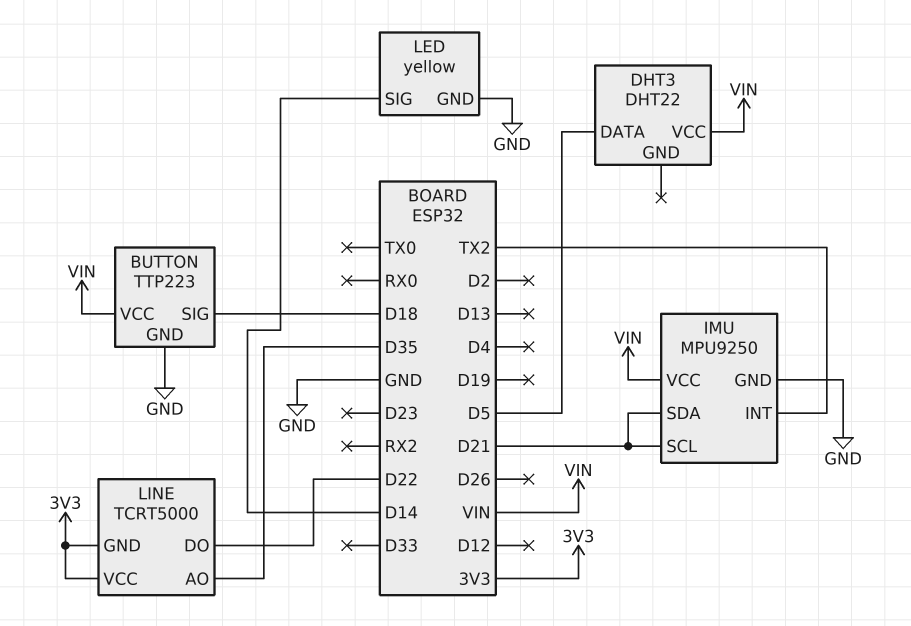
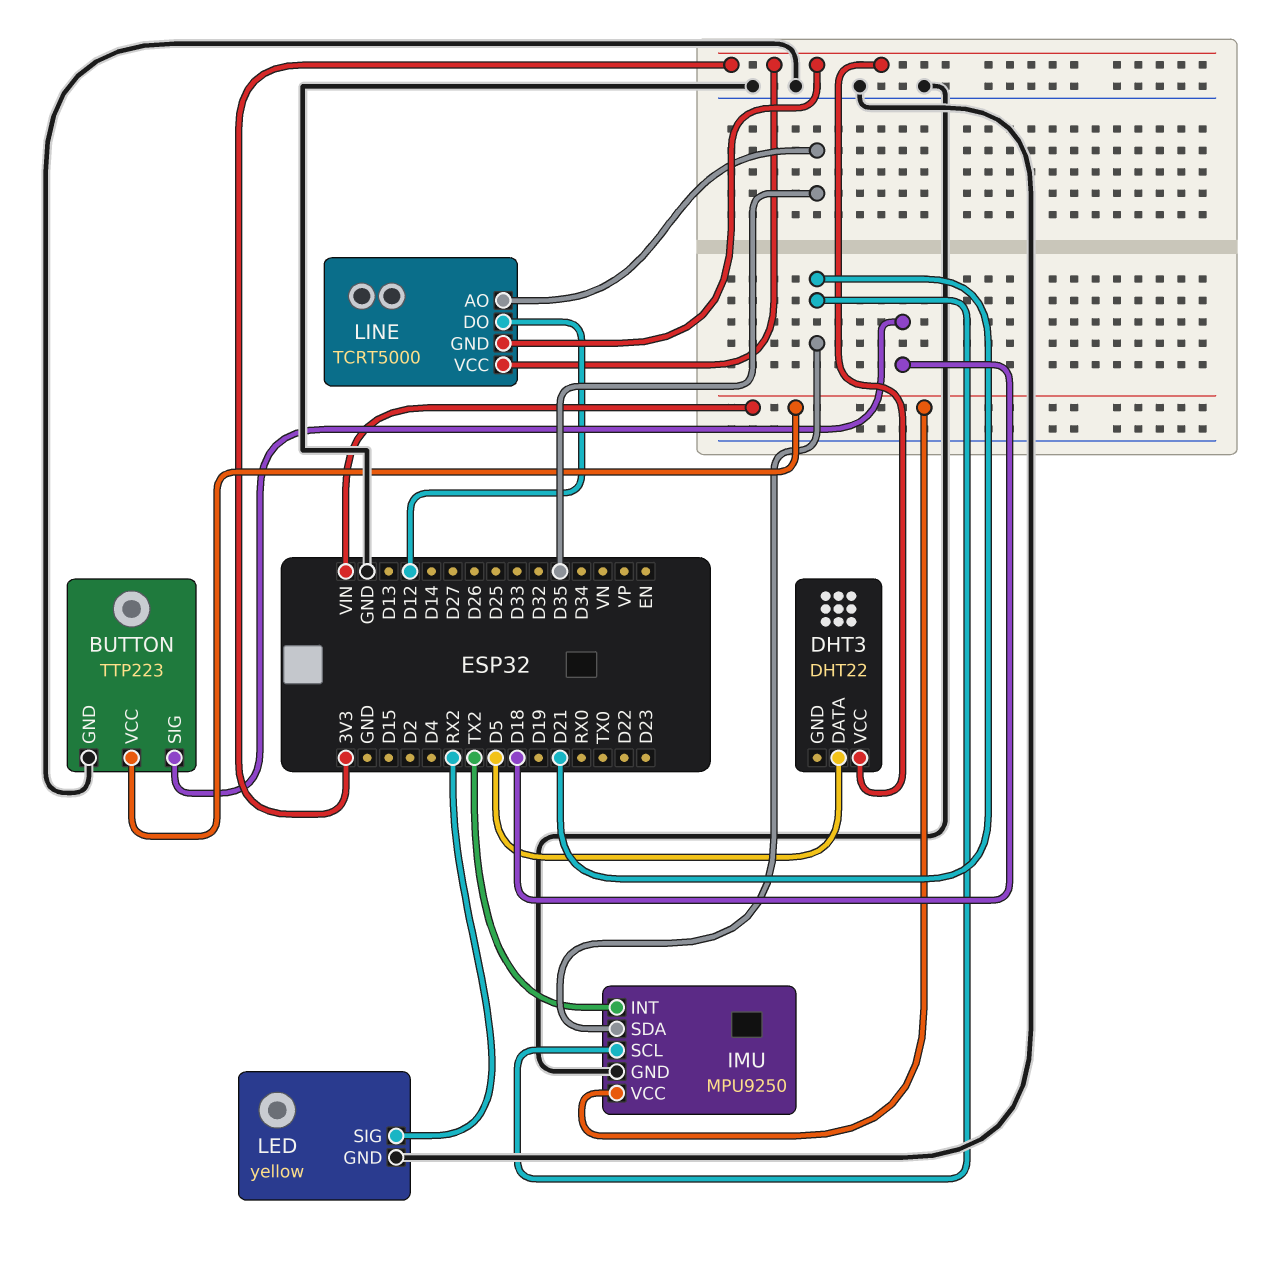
DHT3 pin VCC: VIN -> 3V3
LED pin SIG: D14 -> RX2
LINE pin DO: D22 -> D12

